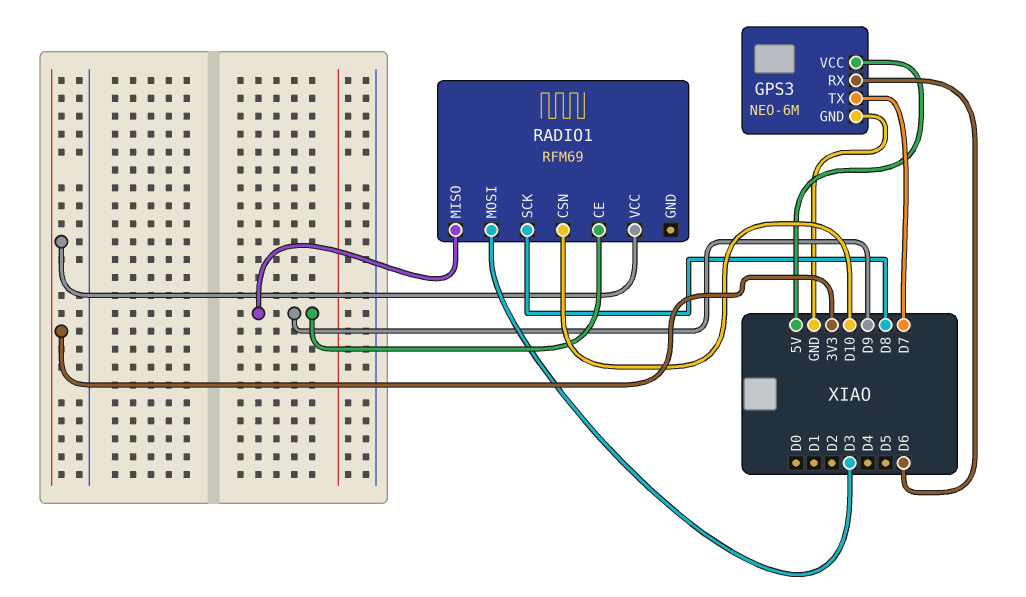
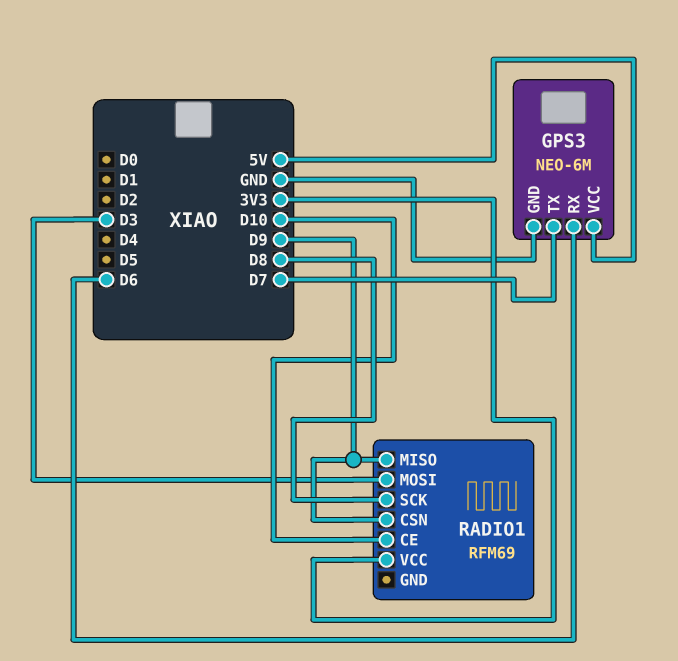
RADIO1 pin CE: D9 -> D10
RADIO1 pin CSN: D10 -> D9

